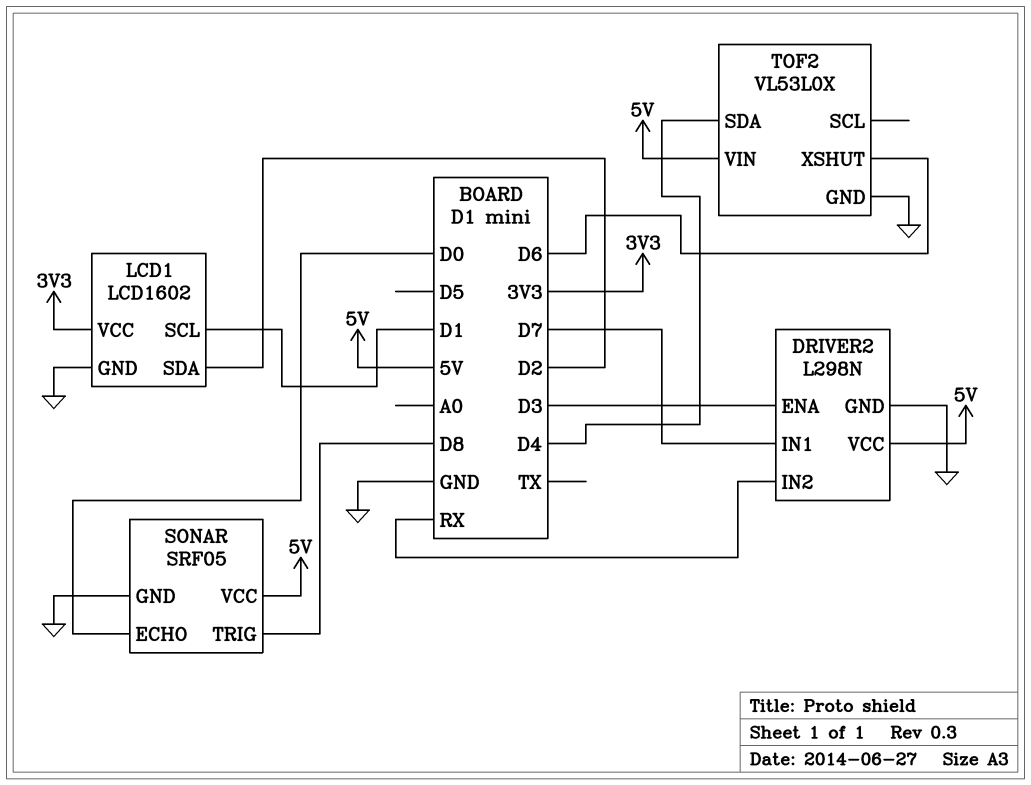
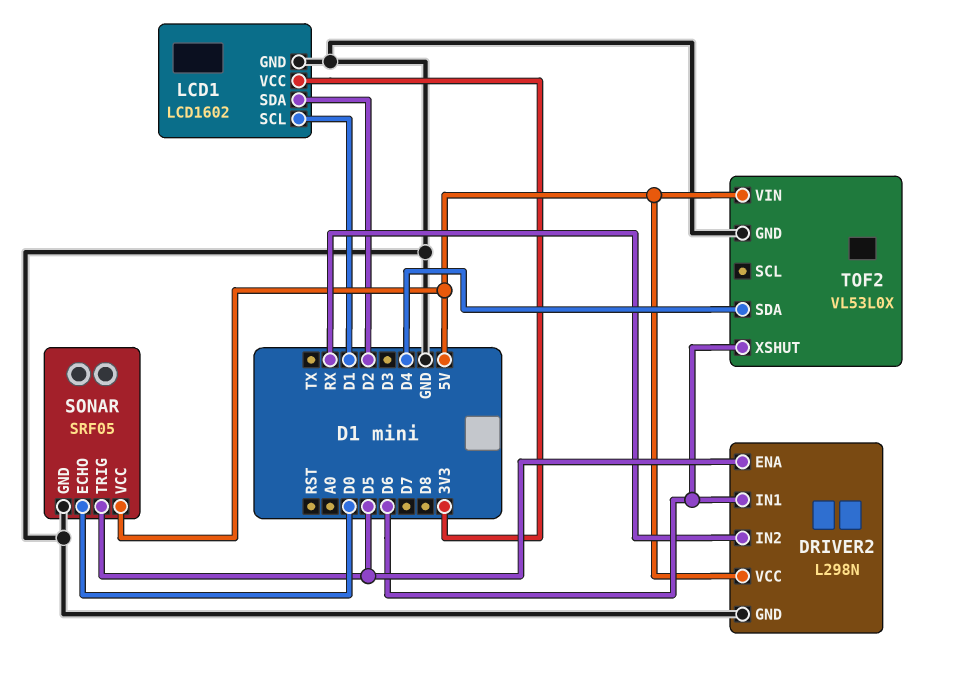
DRIVER2 pin ENA: D3 -> D5
DRIVER2 pin IN1: D7 -> D6
SONAR pin TRIG: D8 -> D5

